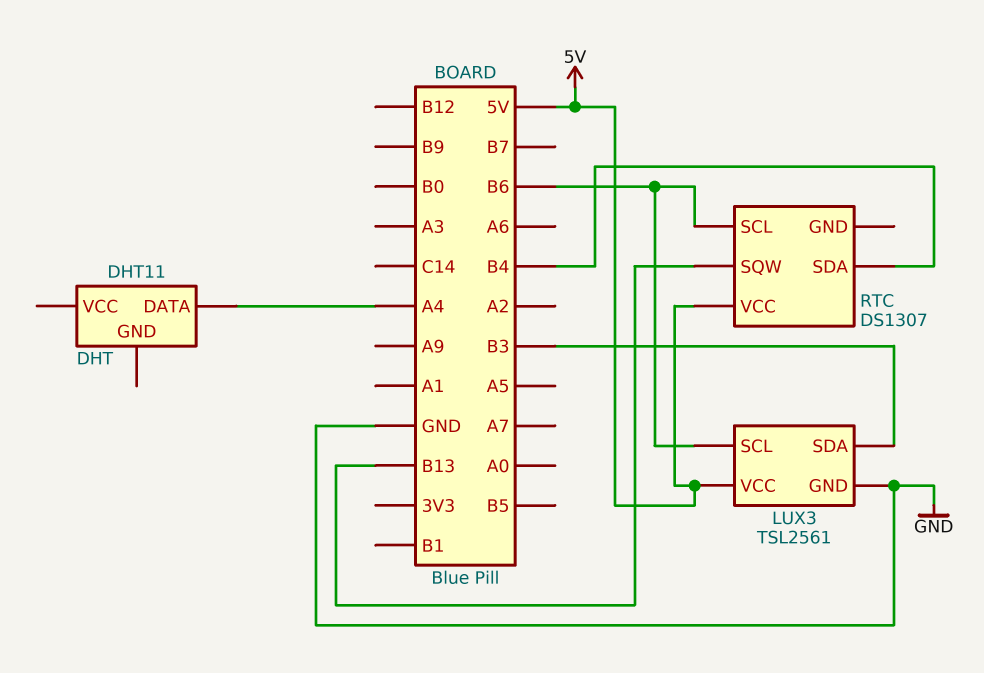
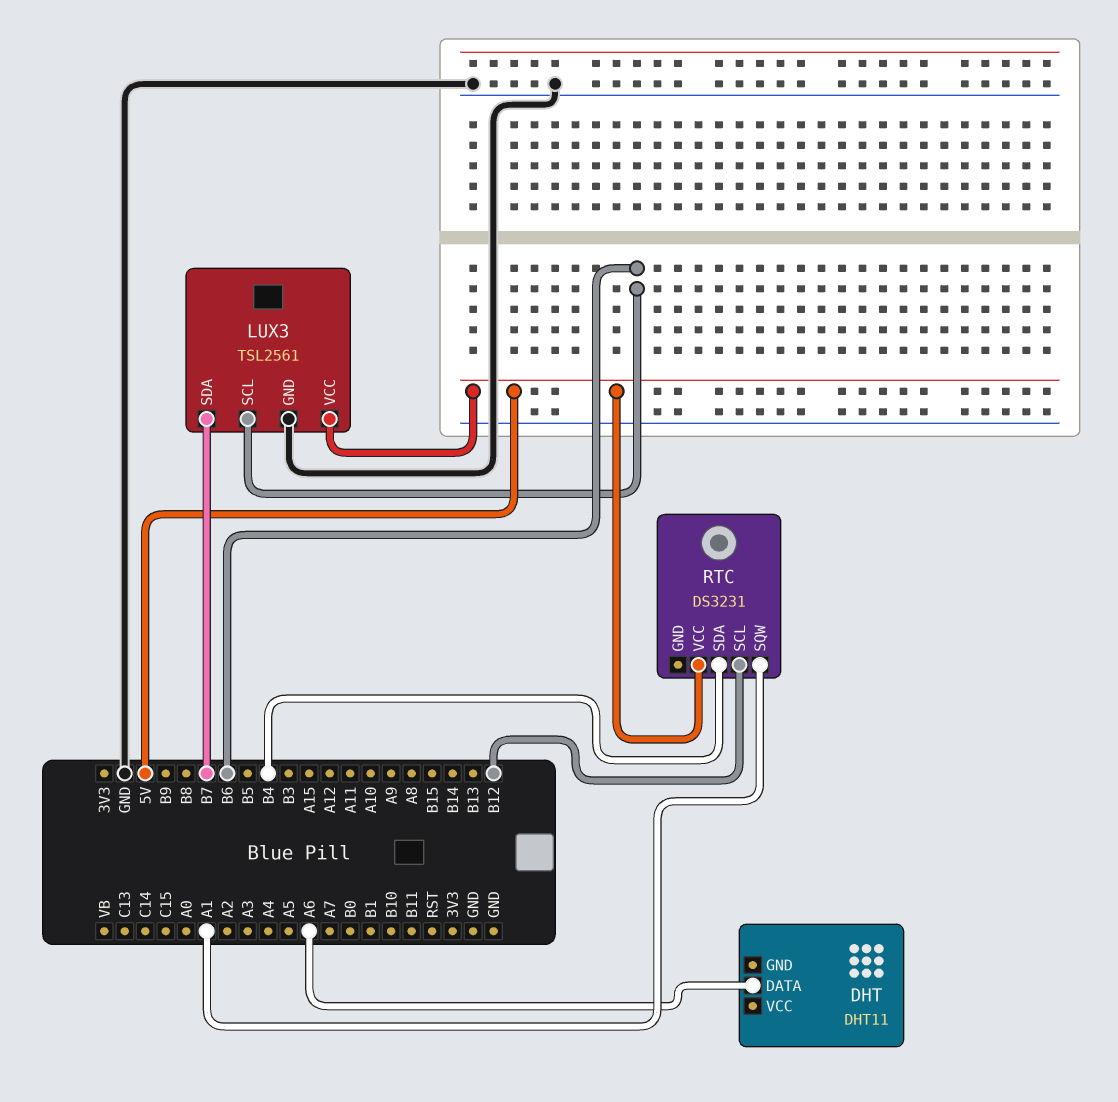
DHT pin DATA: A4 -> A6
LUX3 pin SDA: B3 -> B7
RTC: DS1307 -> DS3231
RTC pin SCL: B6 -> B12
RTC pin SQW: B13 -> A1

